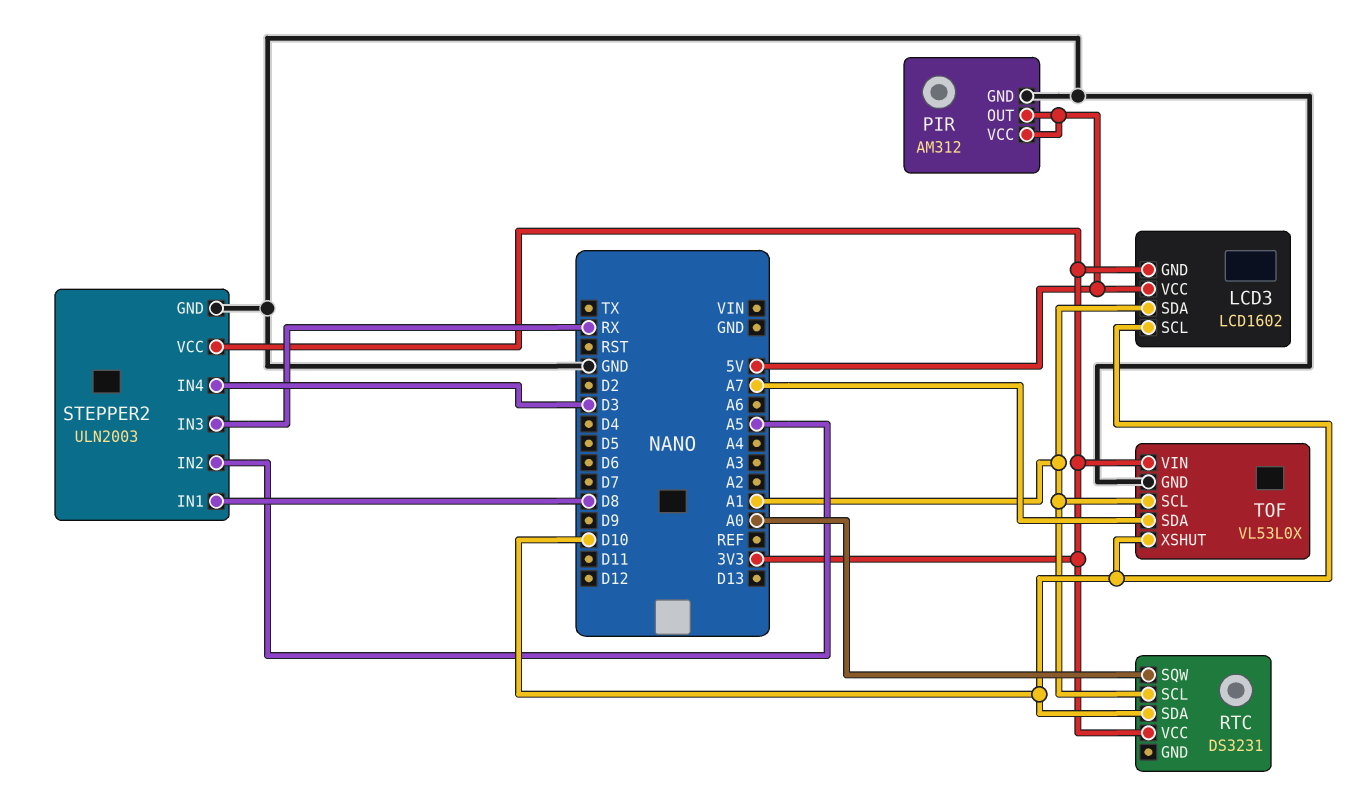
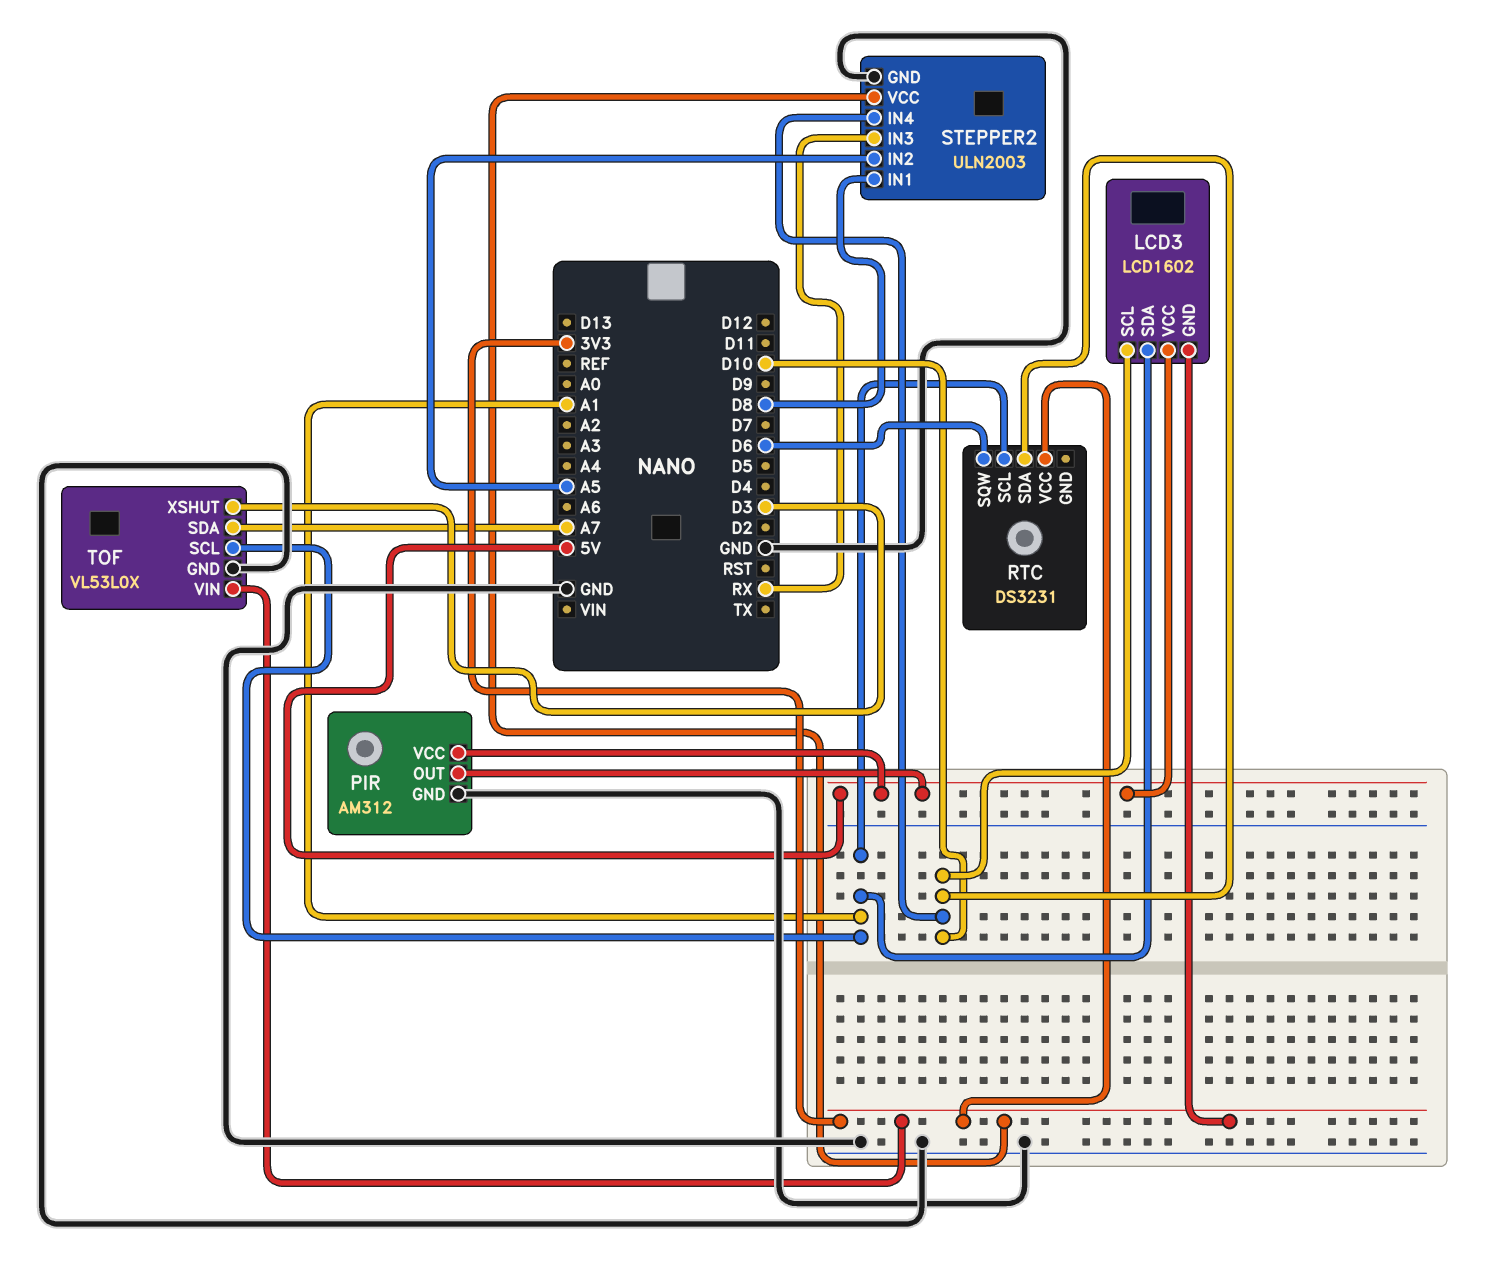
RTC pin SQW: A0 -> D6
STEPPER2 pin IN4: D3 -> D10
TOF pin XSHUT: D10 -> D3

